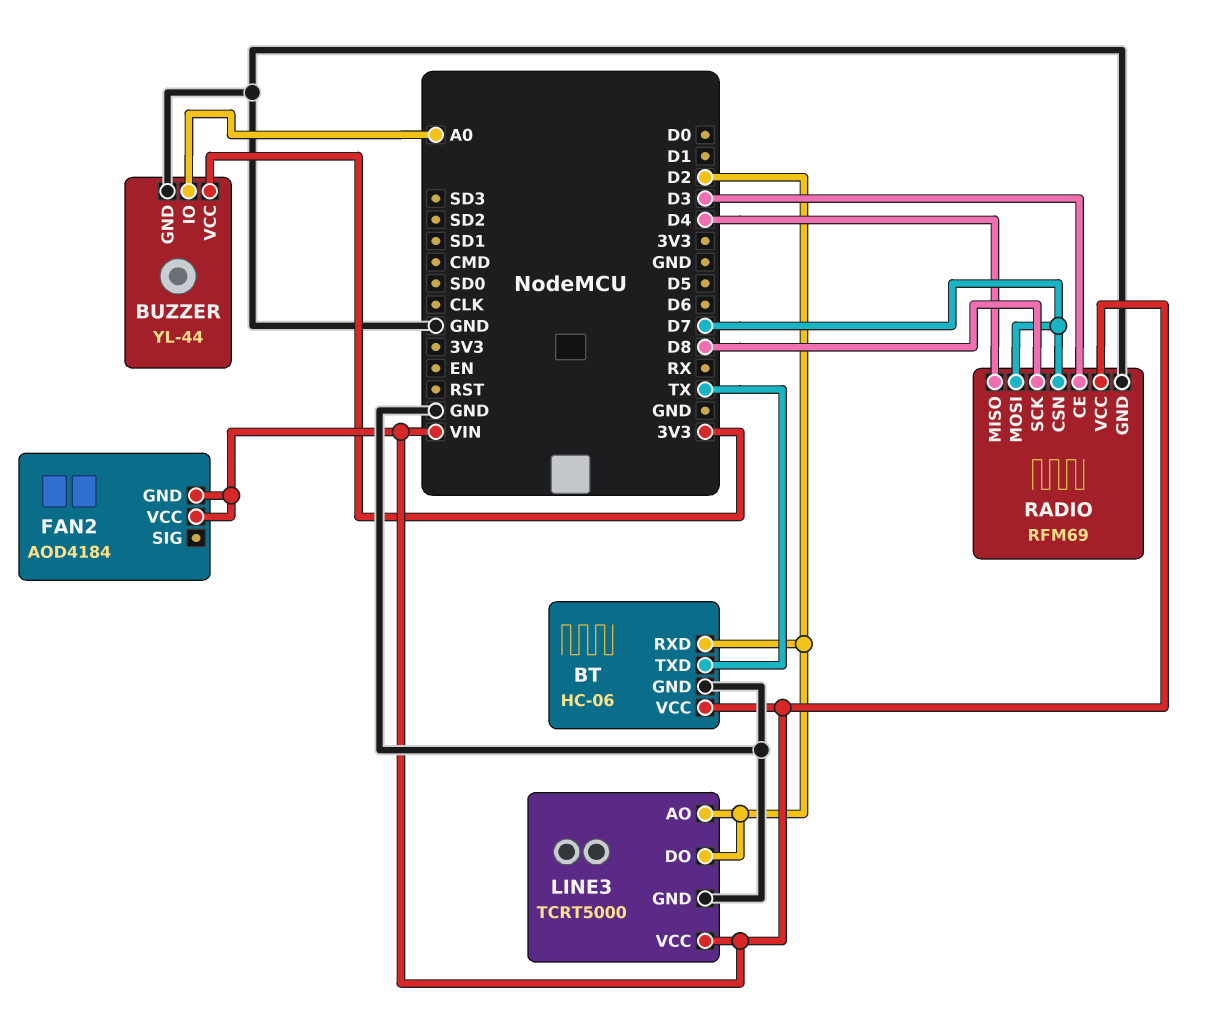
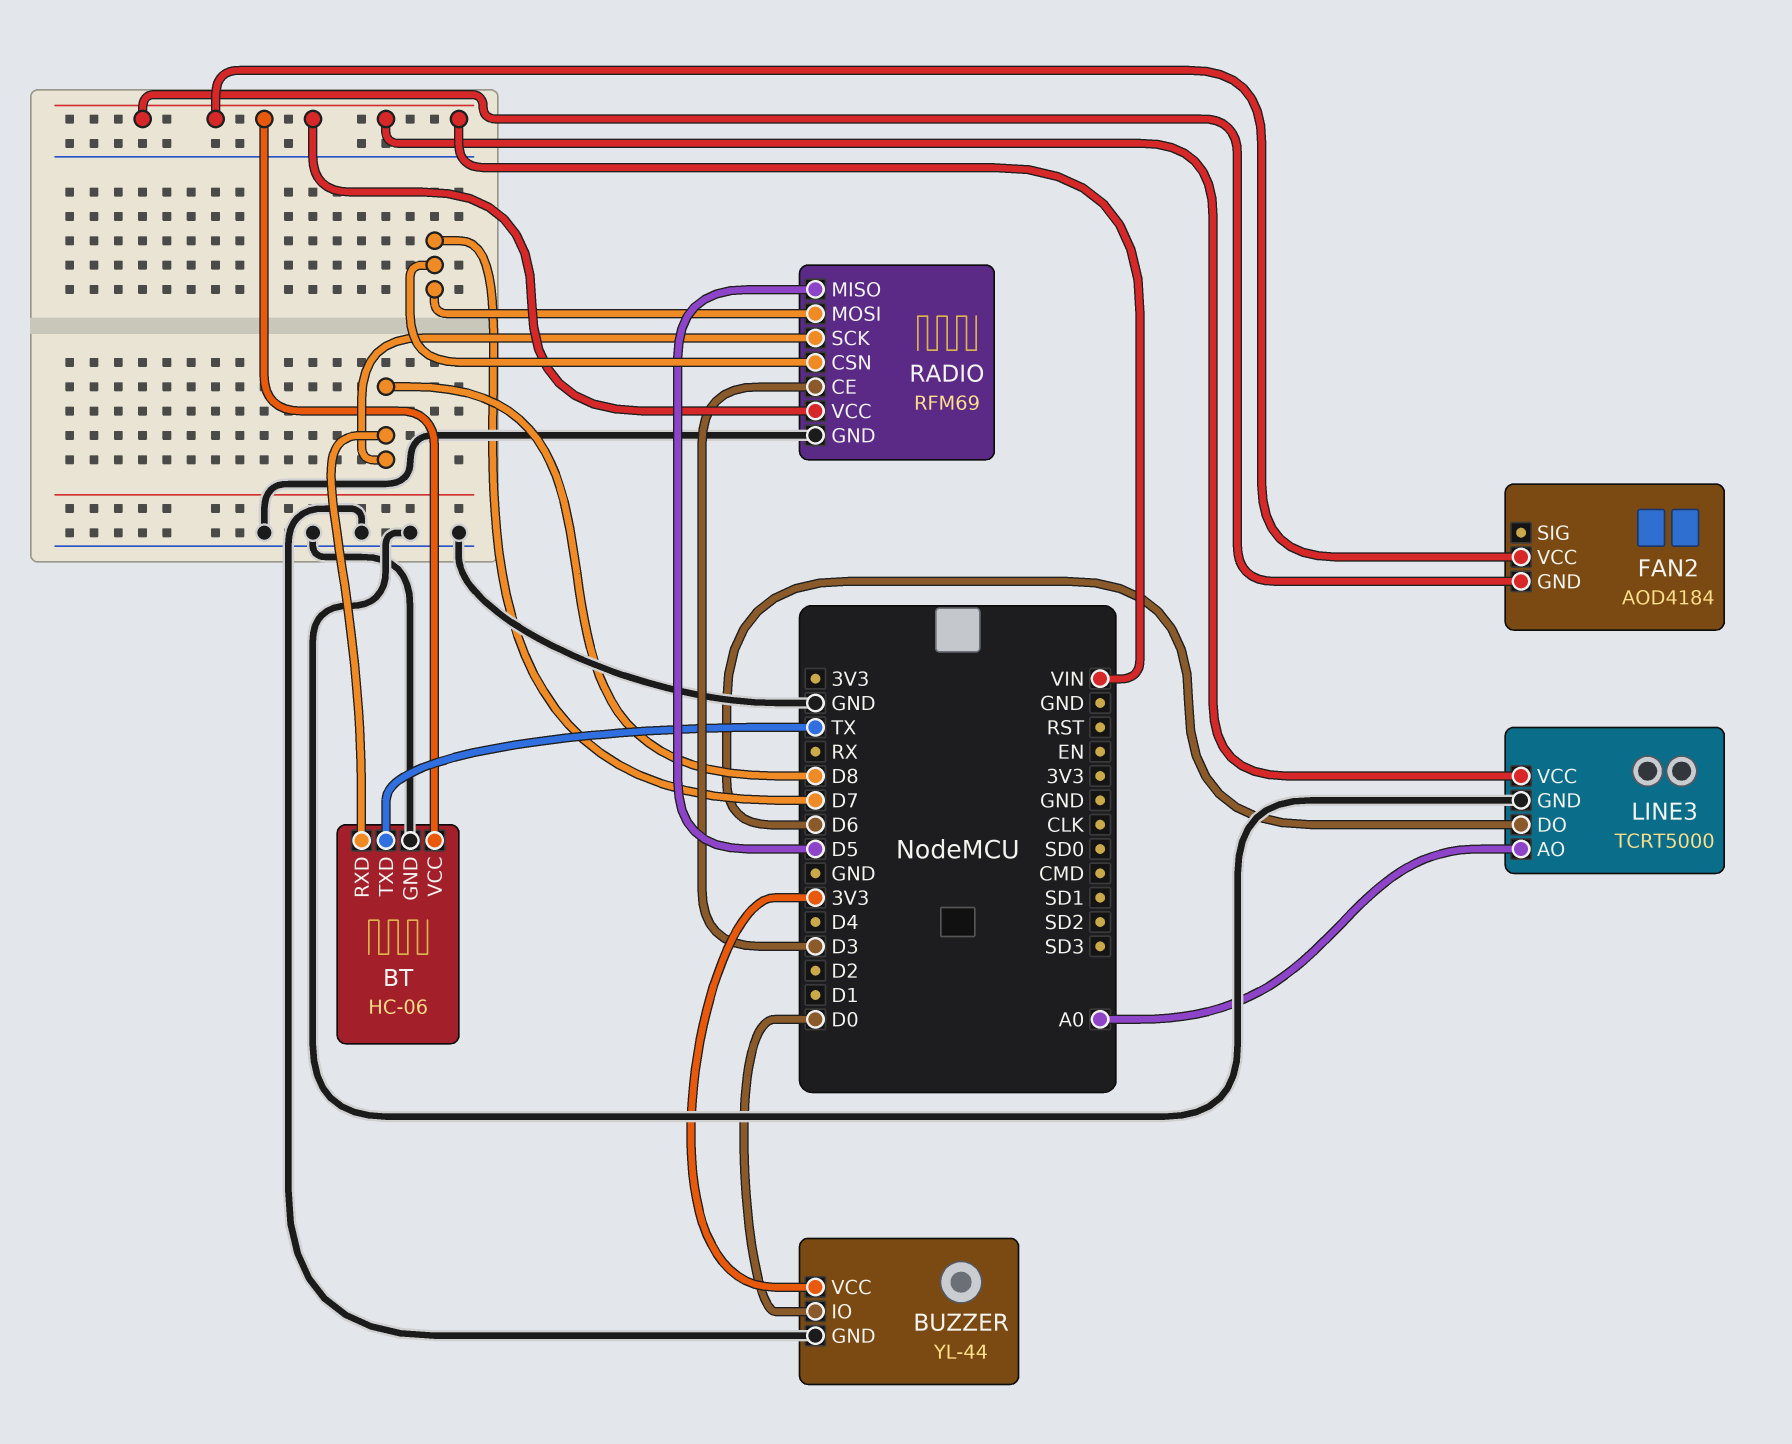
BT pin RXD: D2 -> D8
BUZZER pin IO: A0 -> D0
LINE3 pin AO: D2 -> A0
LINE3 pin DO: D2 -> D6
RADIO pin MISO: D4 -> D5

